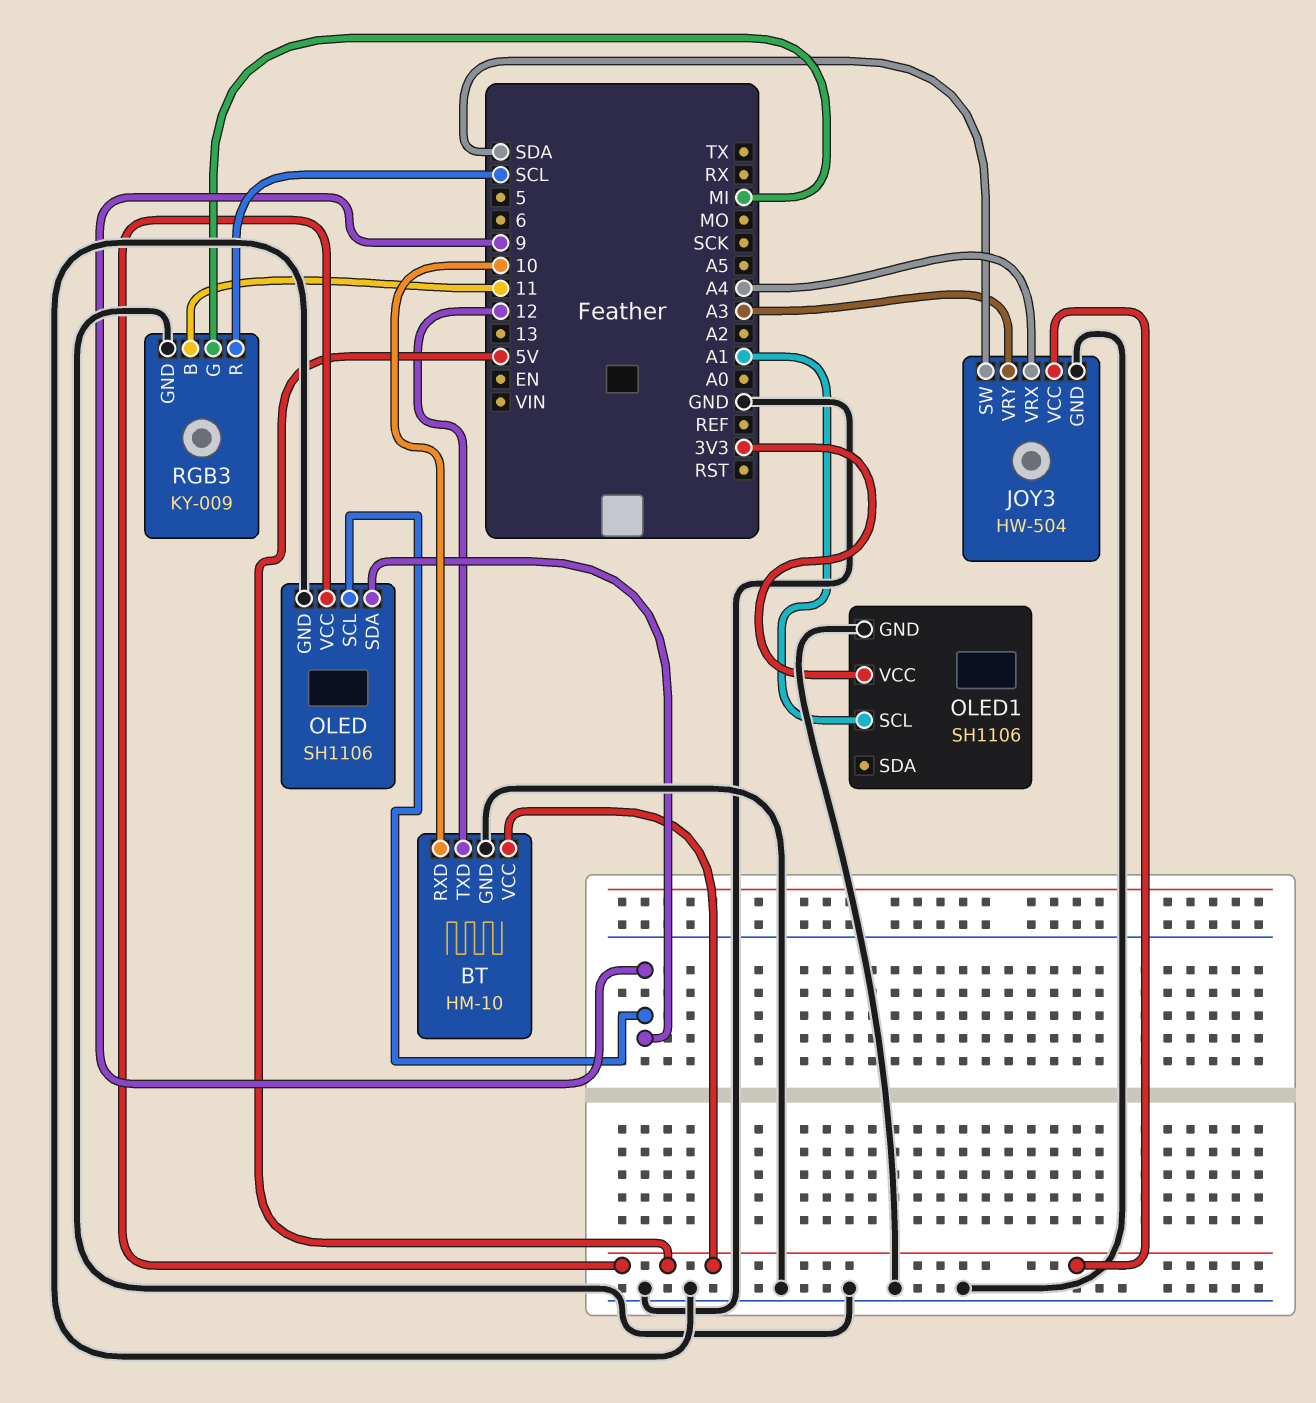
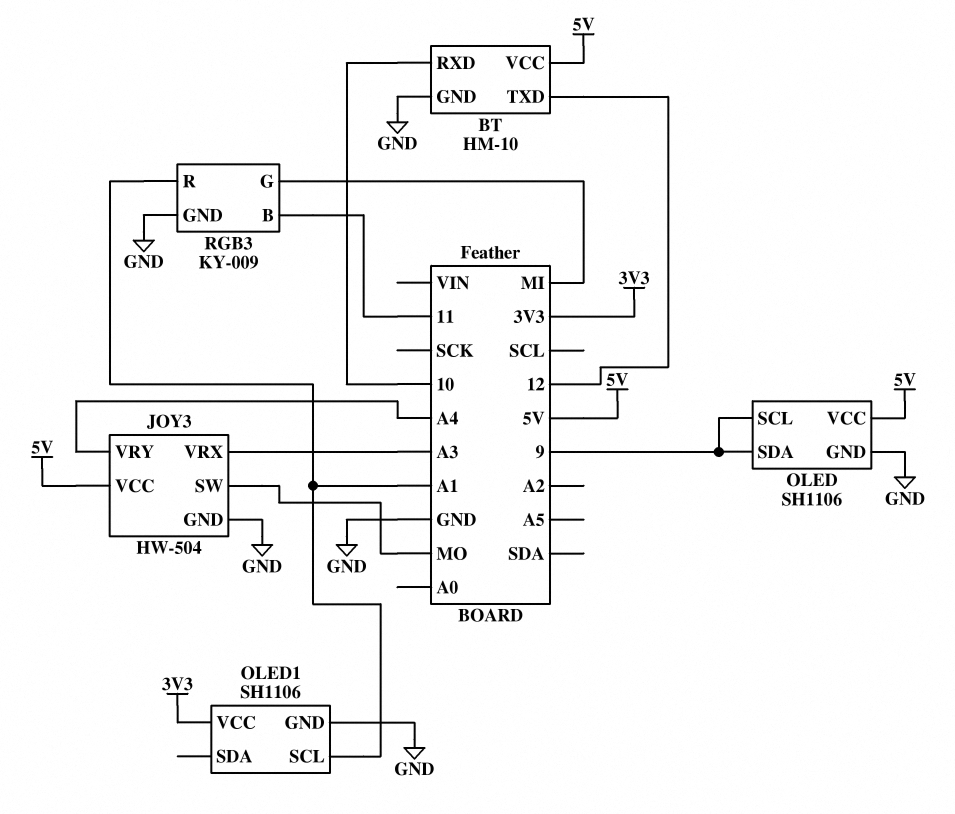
JOY3 pin SW: SDA -> MO
JOY3 pin VRX: A4 -> A3
JOY3 pin VRY: A3 -> A4
RGB3 pin R: SCL -> A1

